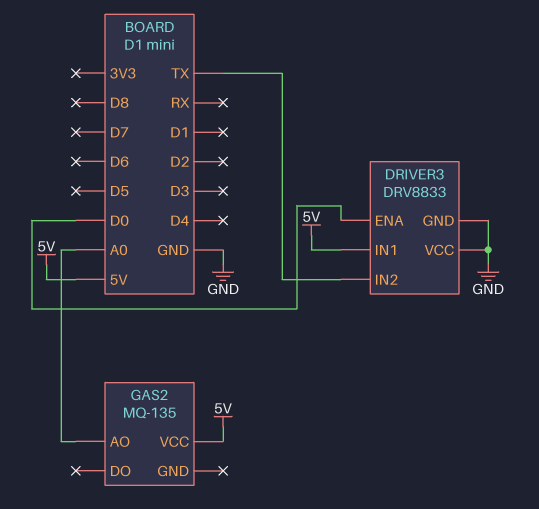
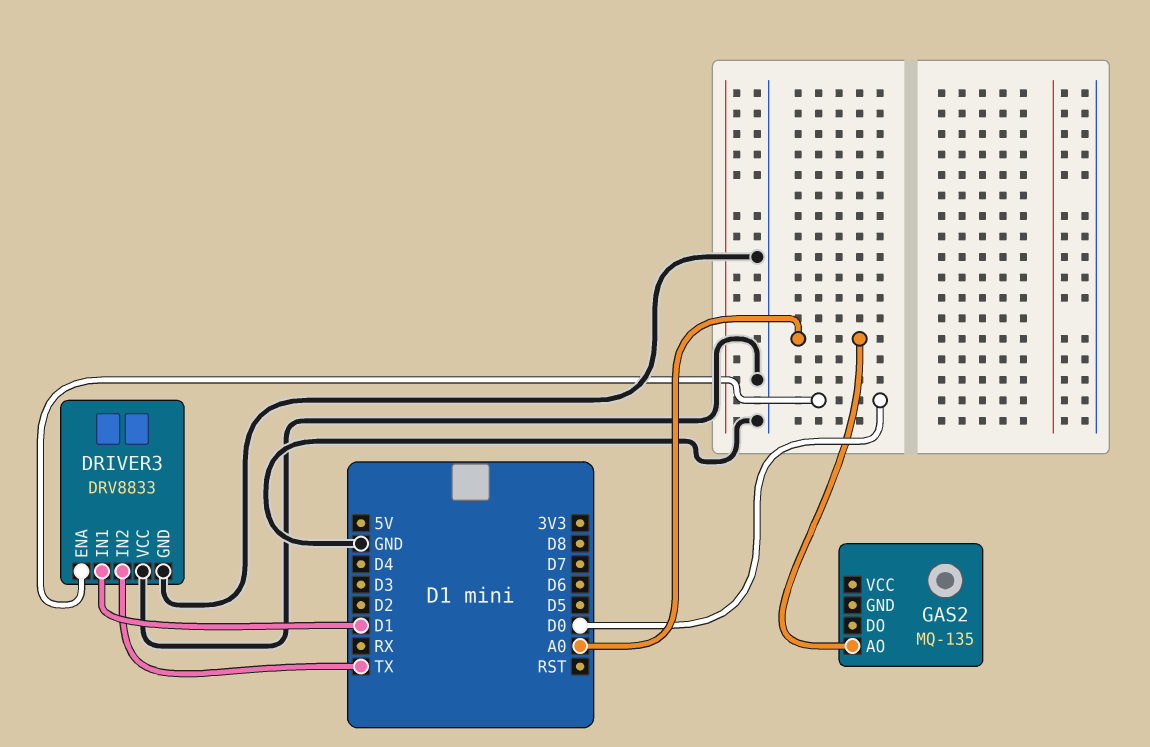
DRIVER3 pin IN1: 5V -> D1
GAS2 pin VCC: 5V -> none

